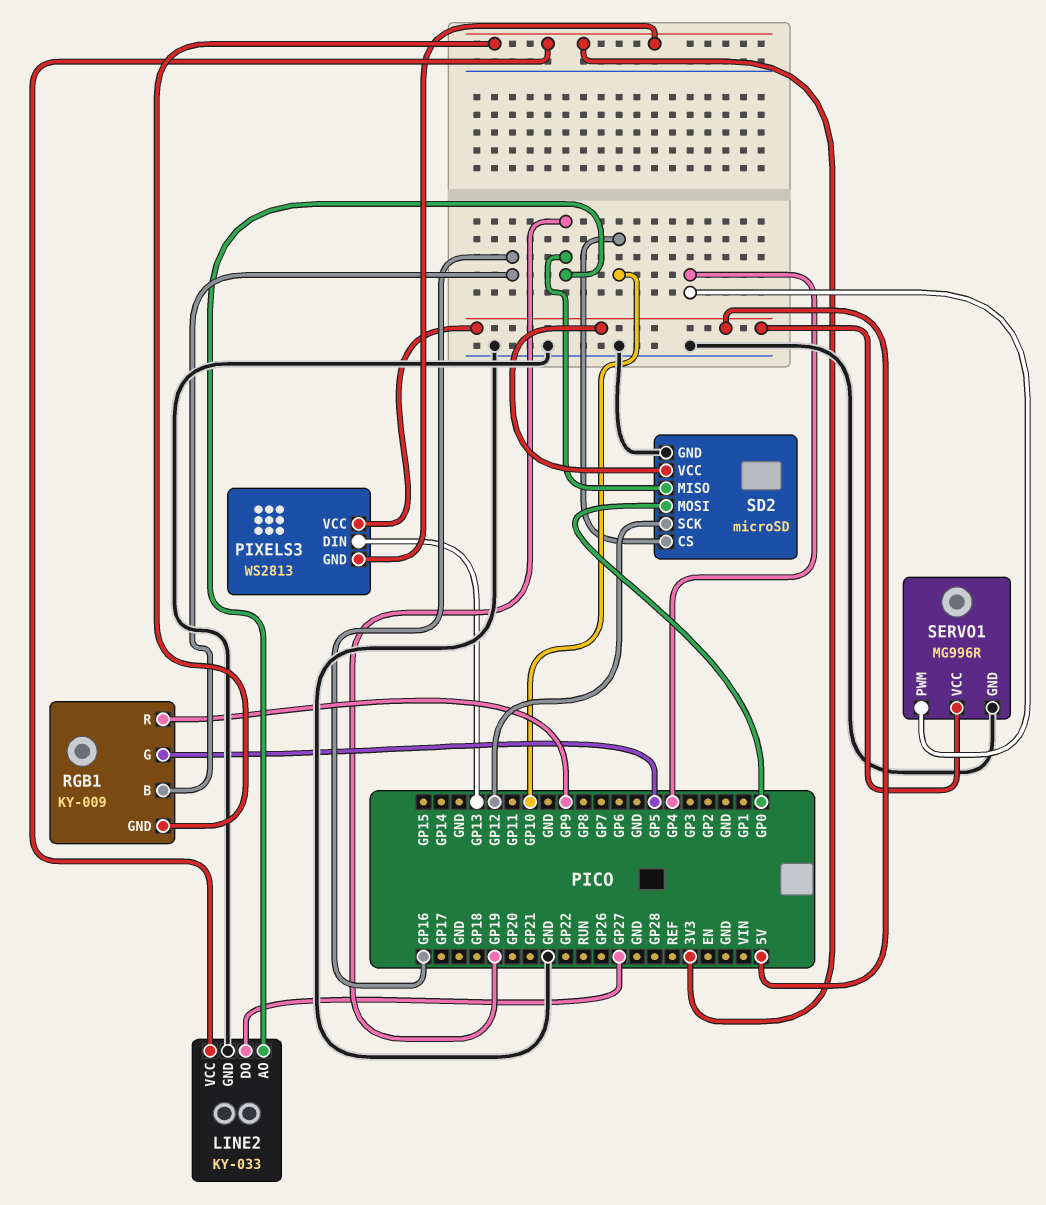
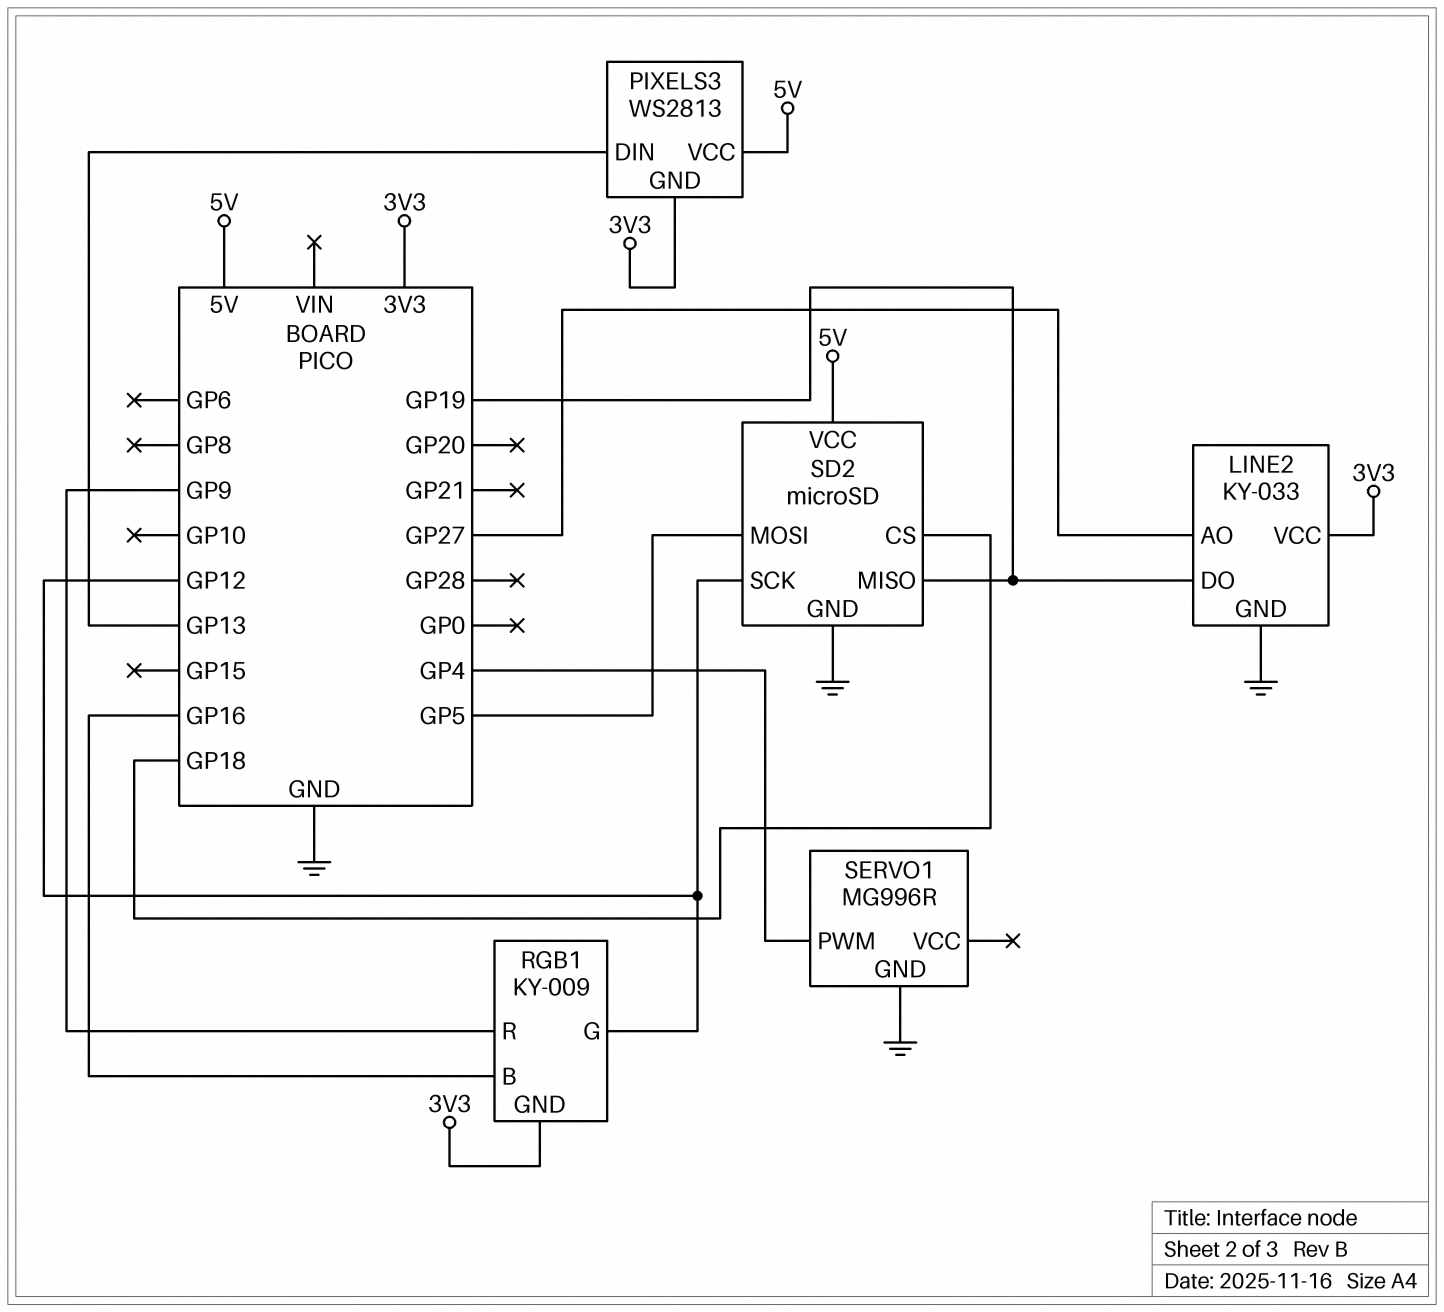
LINE2 pin AO: GP19 -> GP27
LINE2 pin DO: GP27 -> GP19
RGB1 pin G: GP5 -> GP12
SD2 pin CS: GP10 -> GP18
SD2 pin MOSI: GP0 -> GP5
SERVO1 pin VCC: 5V -> none

